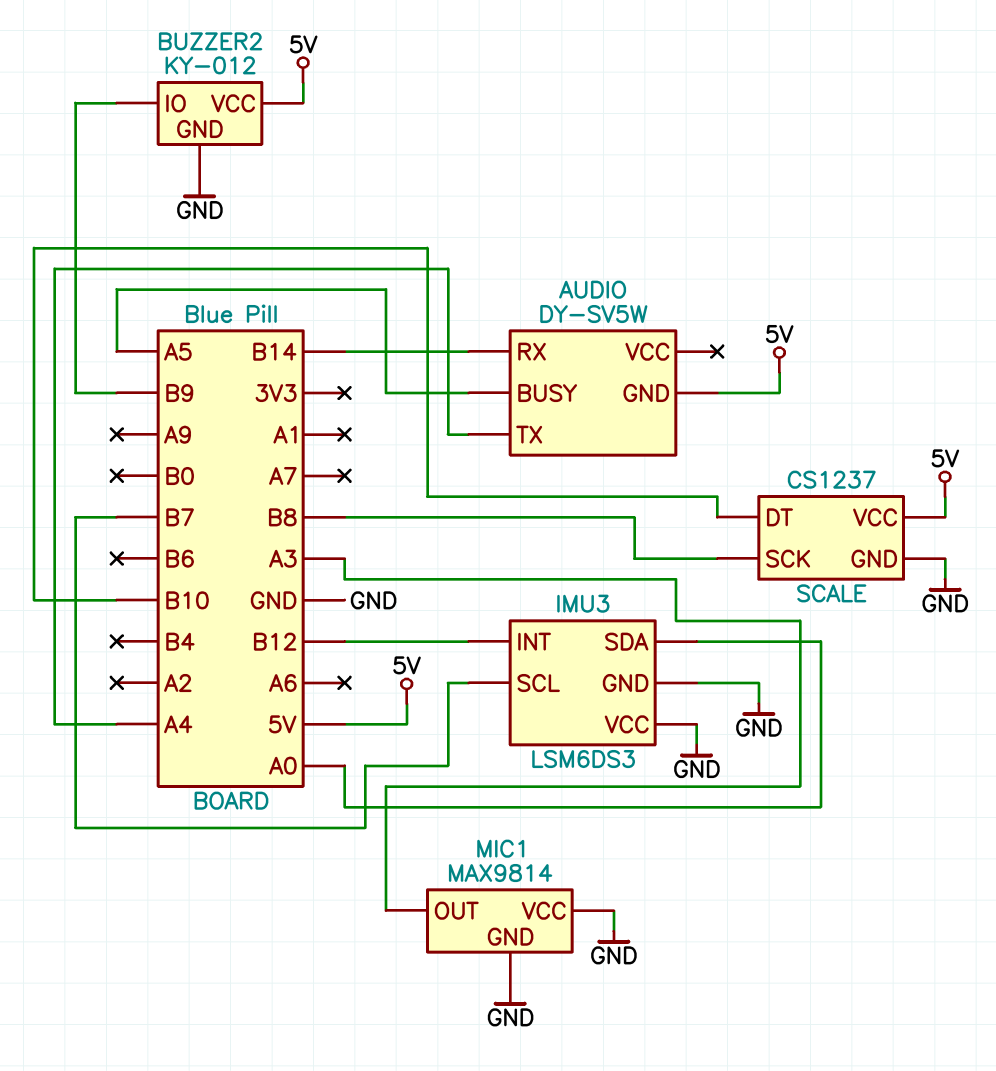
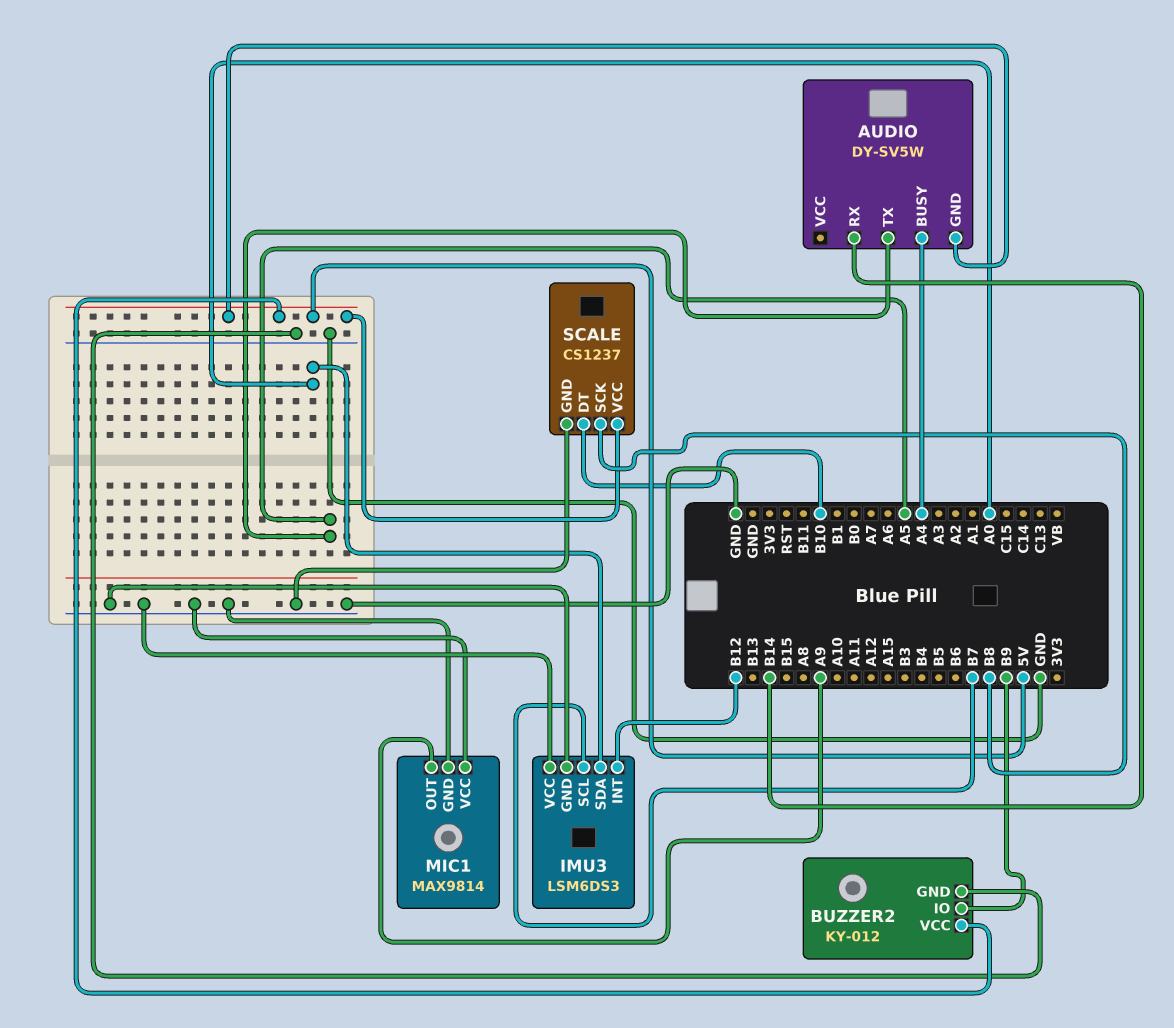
AUDIO pin BUSY: A5 -> A4
AUDIO pin TX: A4 -> A5
MIC1 pin OUT: A3 -> A9

